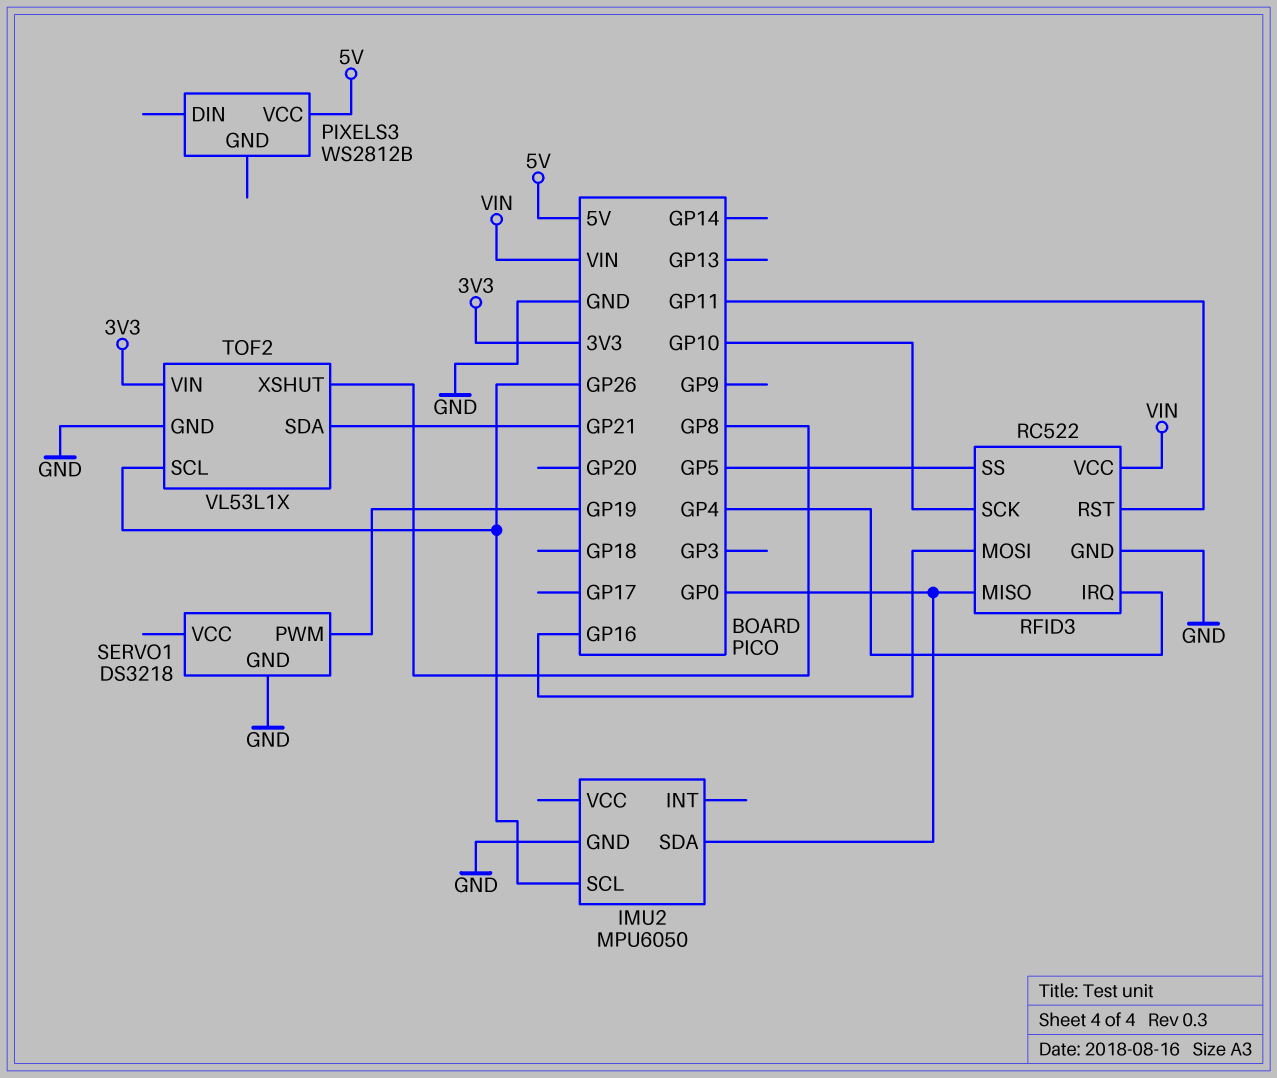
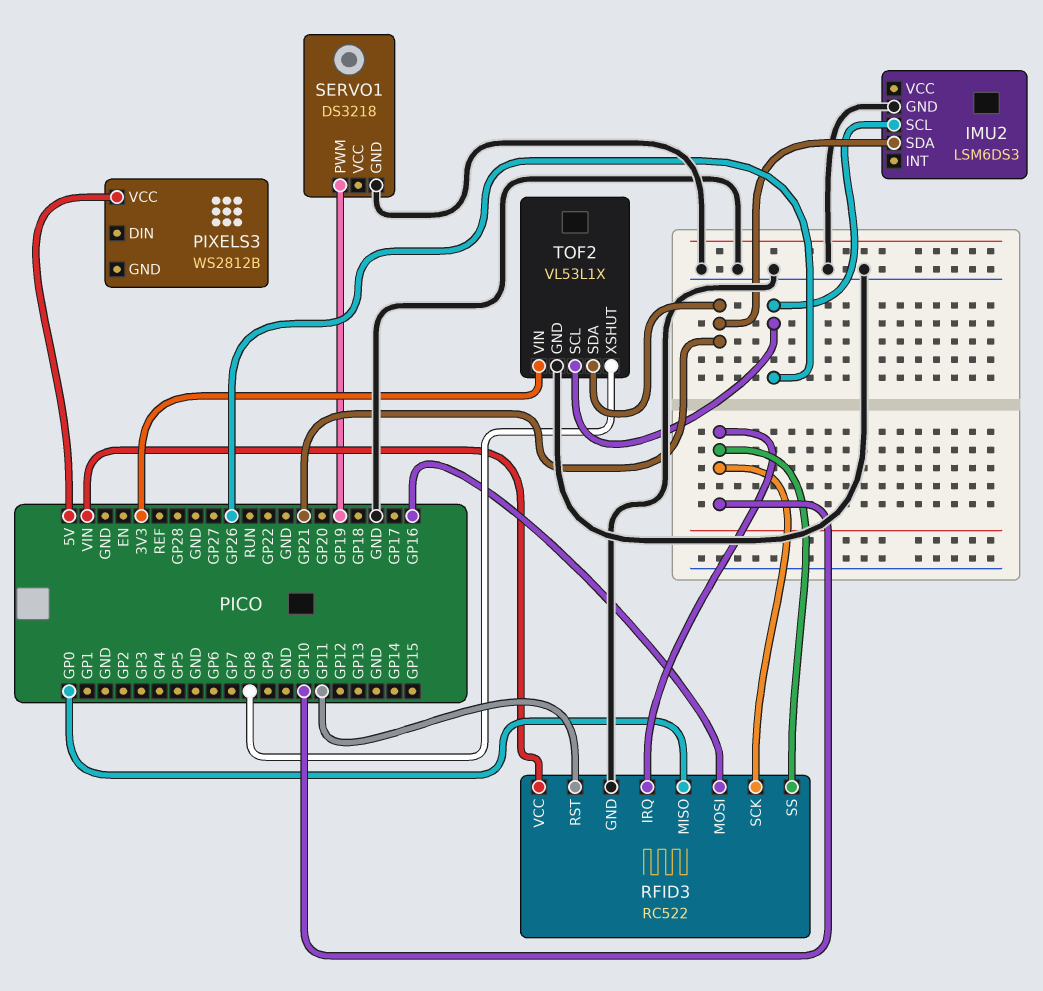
IMU2: MPU6050 -> LSM6DS3
IMU2 pin SDA: GP0 -> GP21
RFID3 pin IRQ: GP4 -> GP10
RFID3 pin SS: GP5 -> GP10

